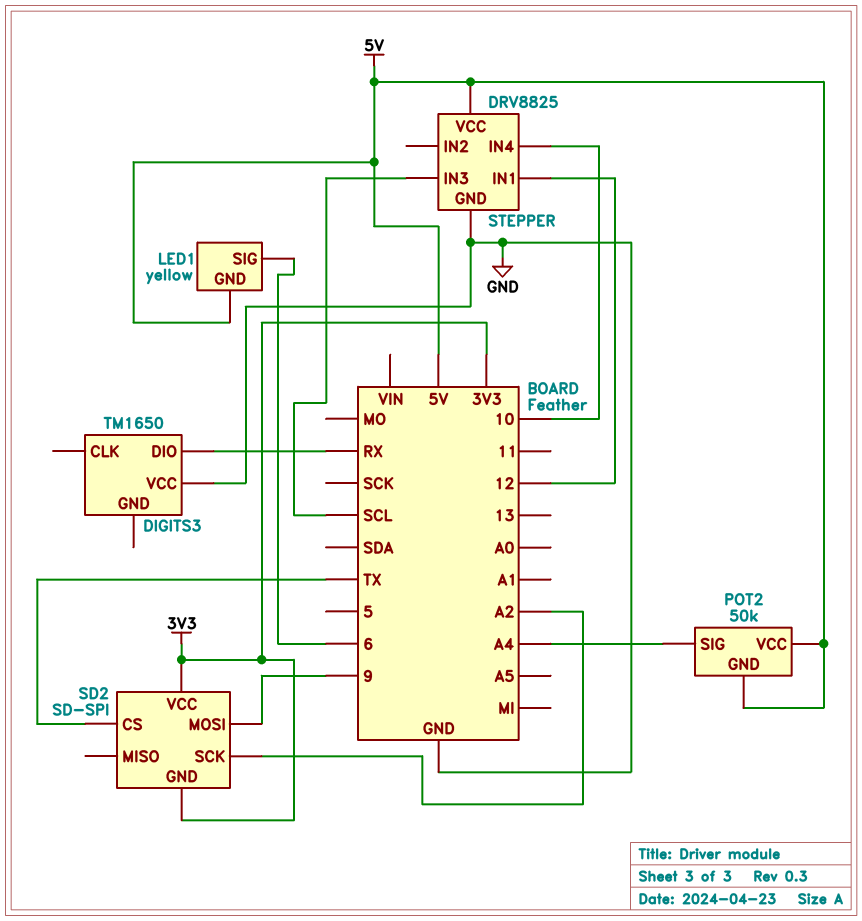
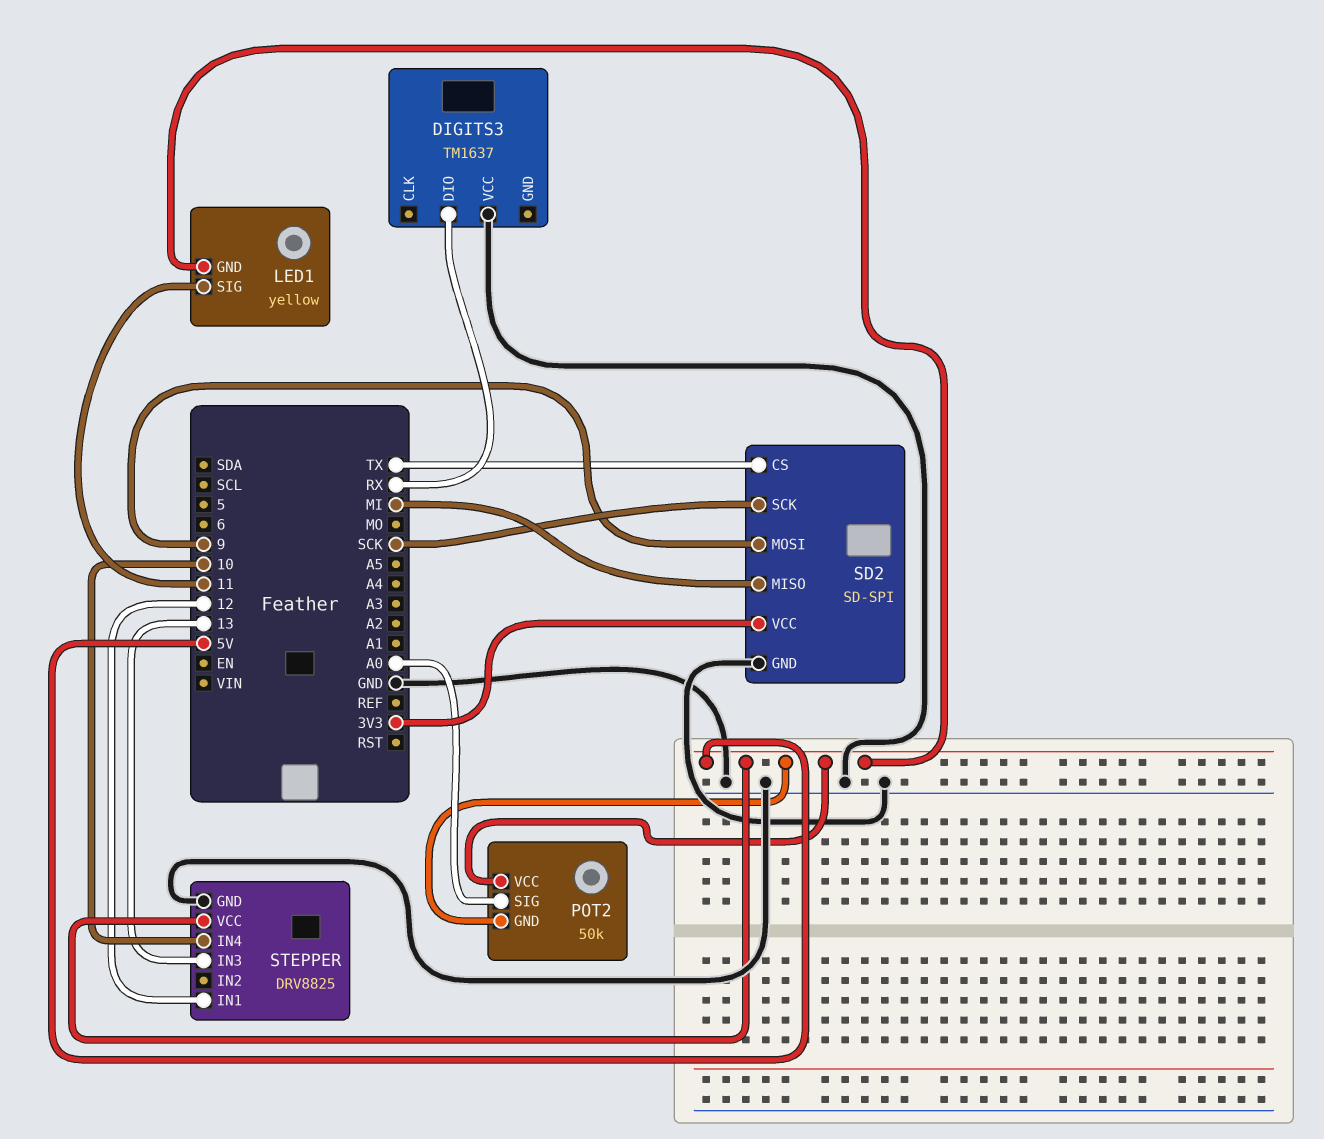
DIGITS3: TM1650 -> TM1637
LED1 pin SIG: 6 -> 11
POT2 pin SIG: A4 -> A0
SD2 pin GND: 3V3 -> GND
SD2 pin MISO: none -> MI
SD2 pin SCK: A2 -> SCK
STEPPER pin IN3: SCL -> 13

